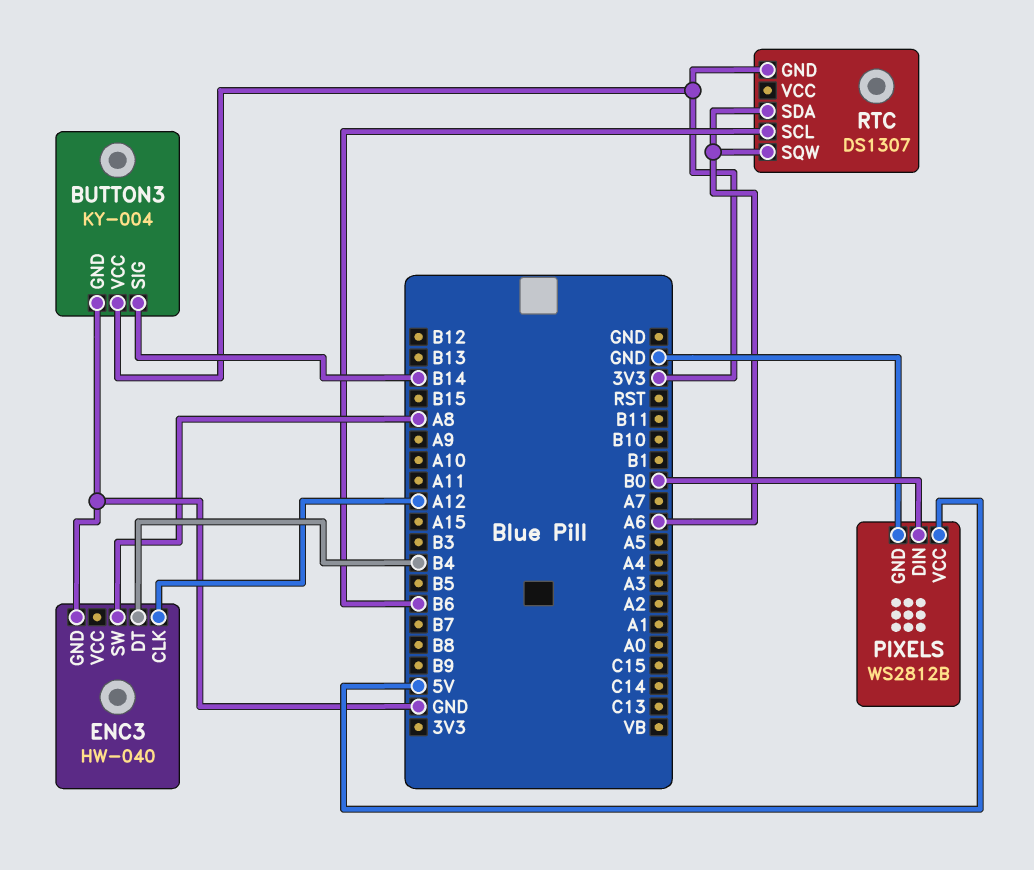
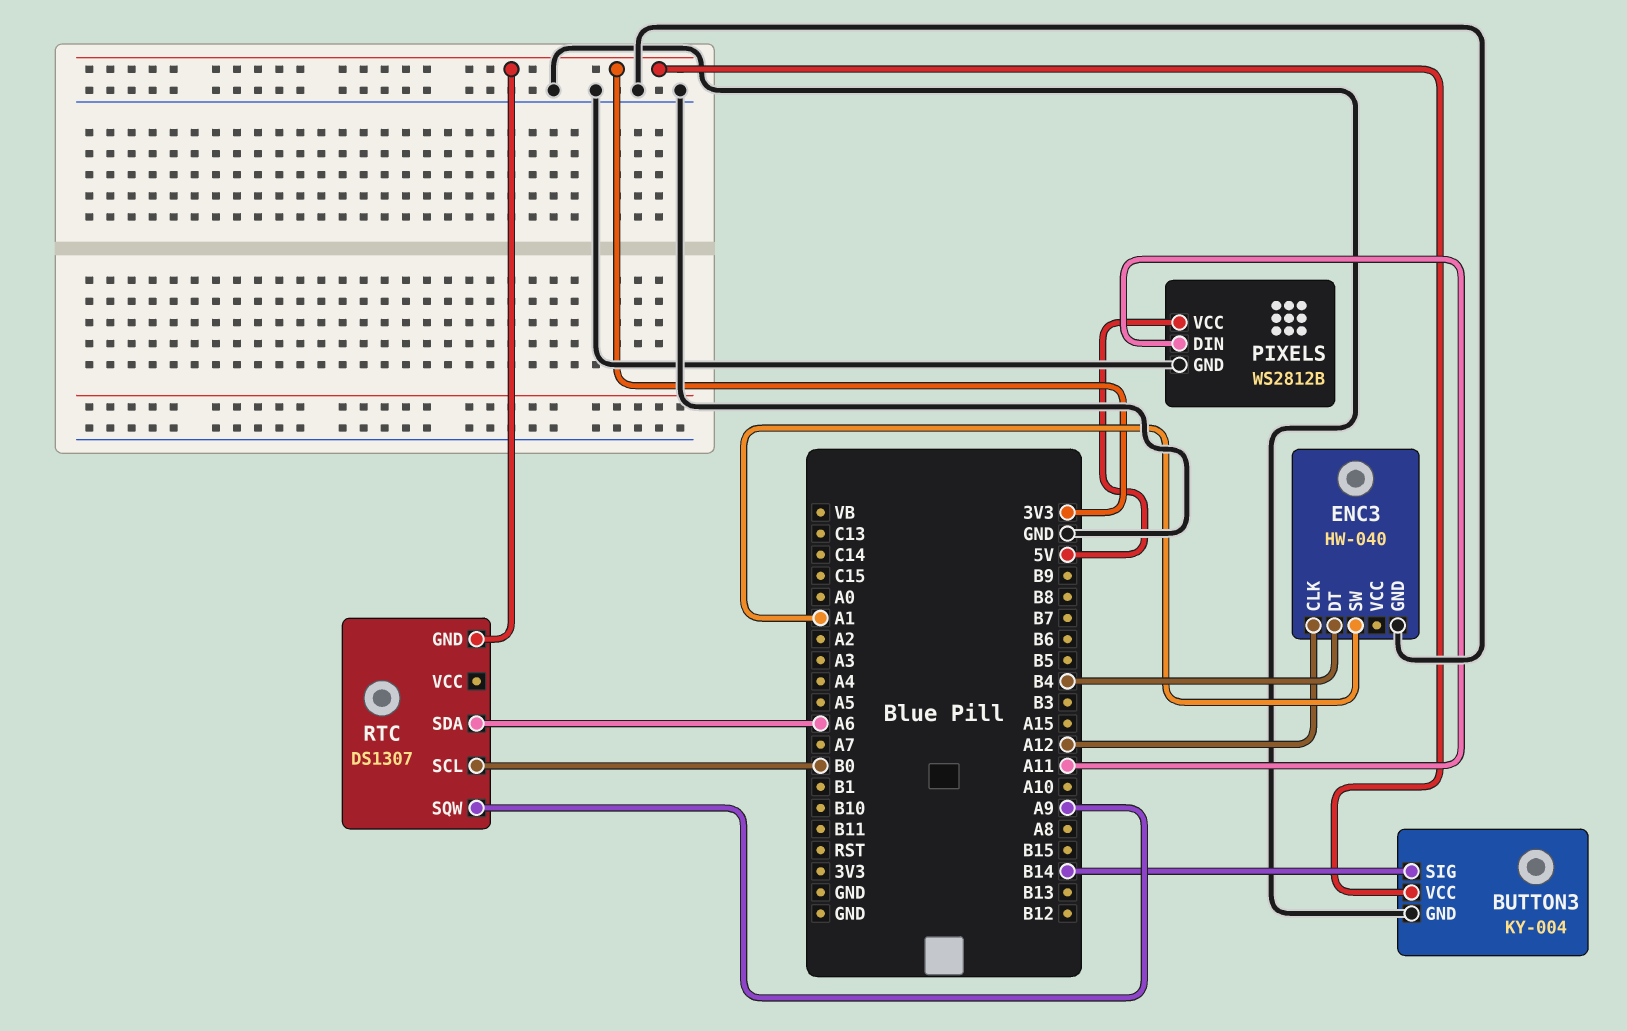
ENC3 pin SW: A8 -> A1
PIXELS pin DIN: B0 -> A11
RTC pin SCL: B6 -> B0
RTC pin SQW: A6 -> A9

